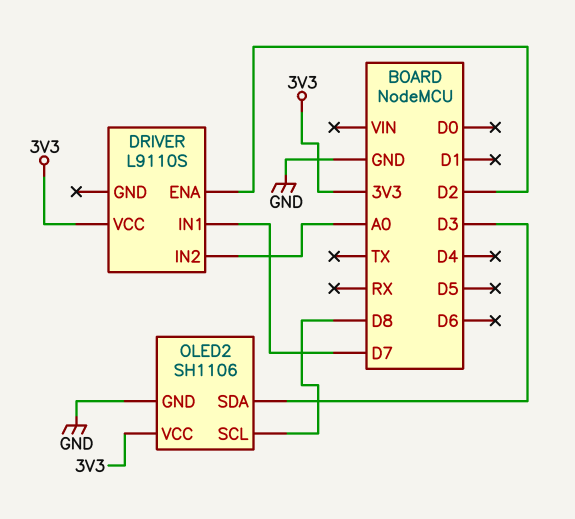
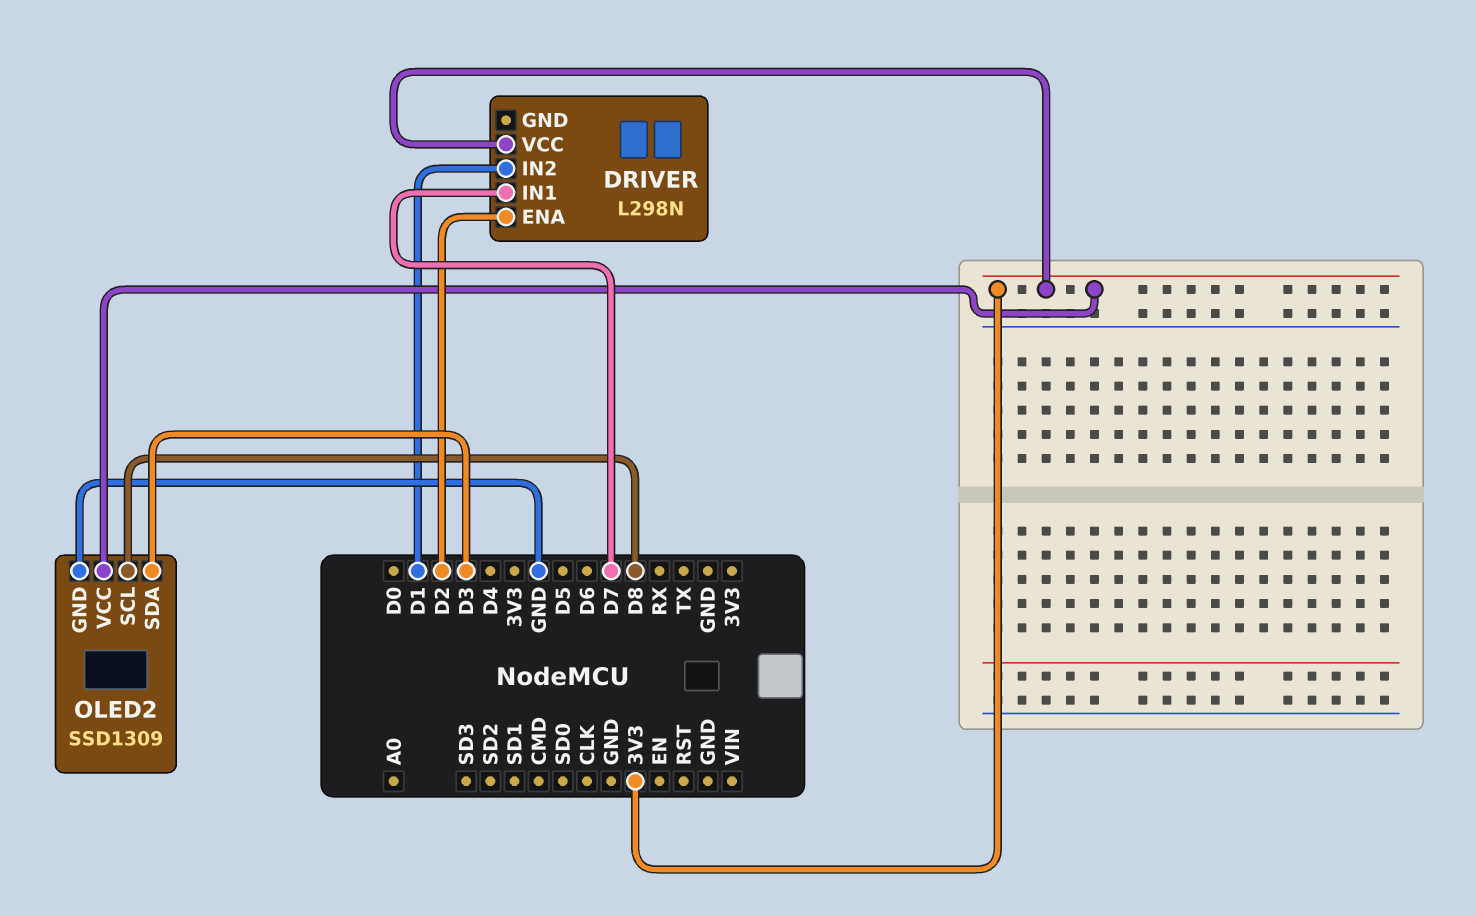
DRIVER: L9110S -> L298N
DRIVER pin IN2: A0 -> D1
OLED2: SH1106 -> SSD1309

